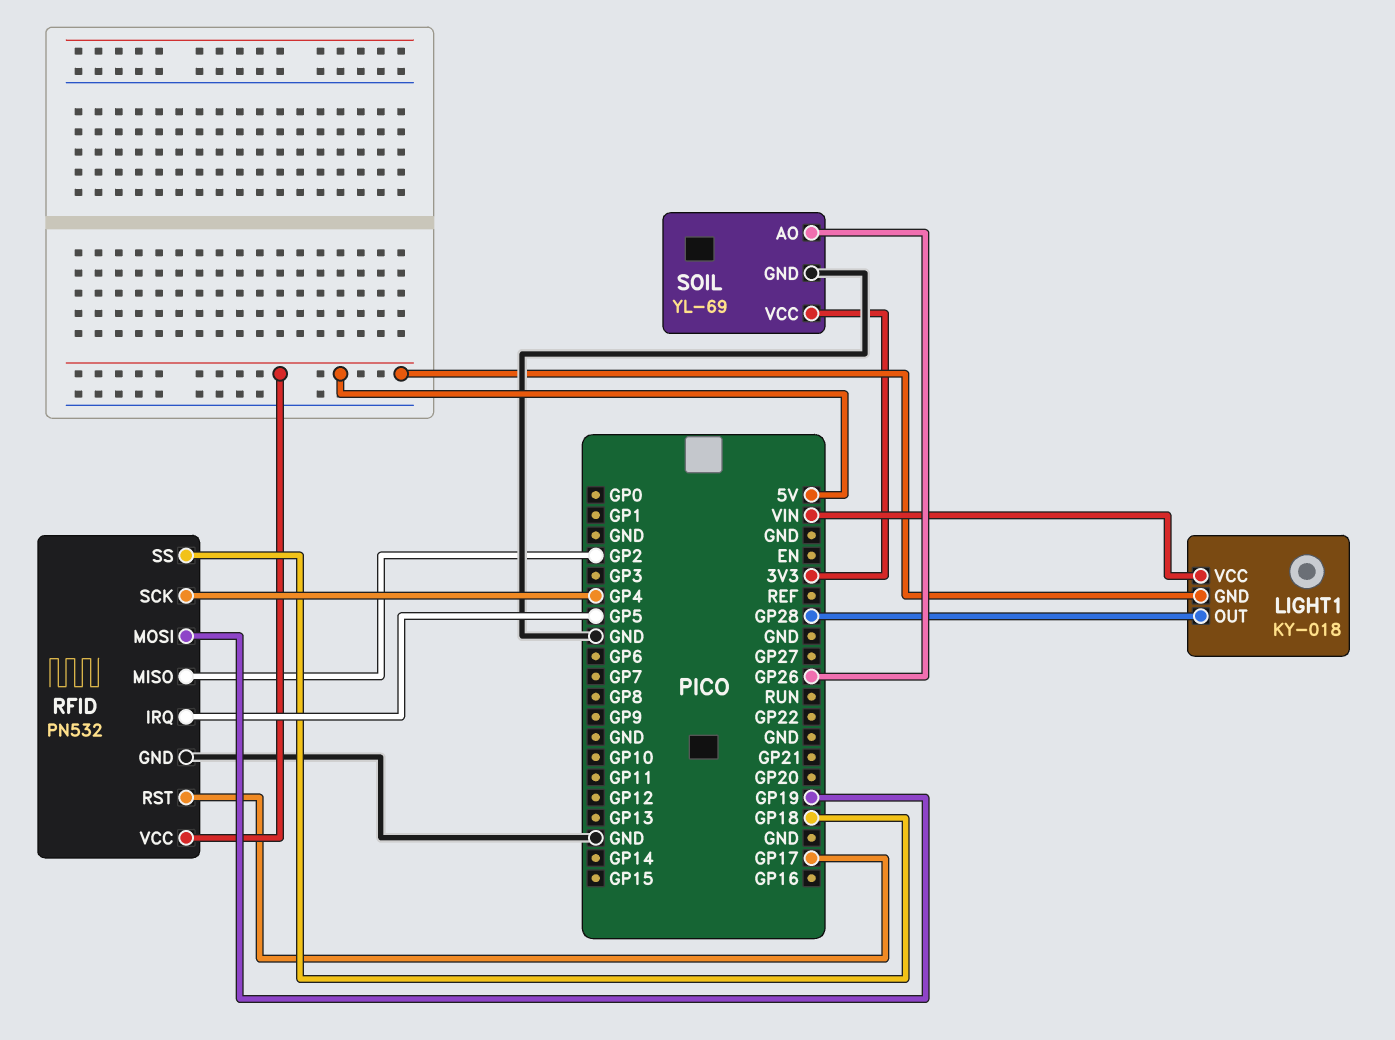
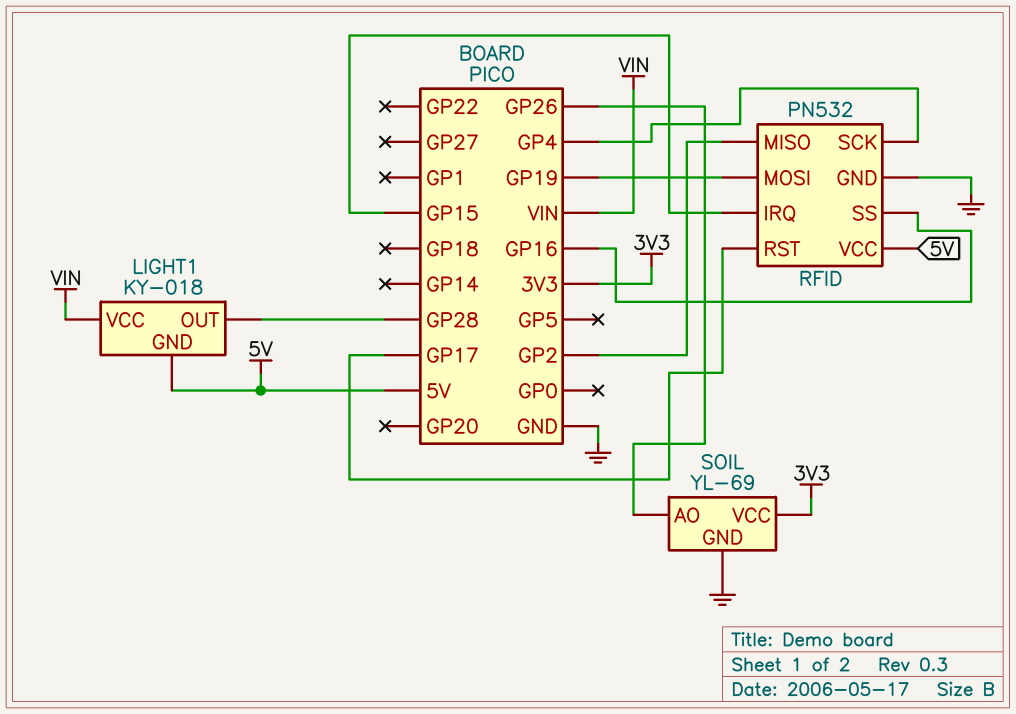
RFID pin IRQ: GP5 -> GP15
RFID pin SS: GP18 -> GP16

